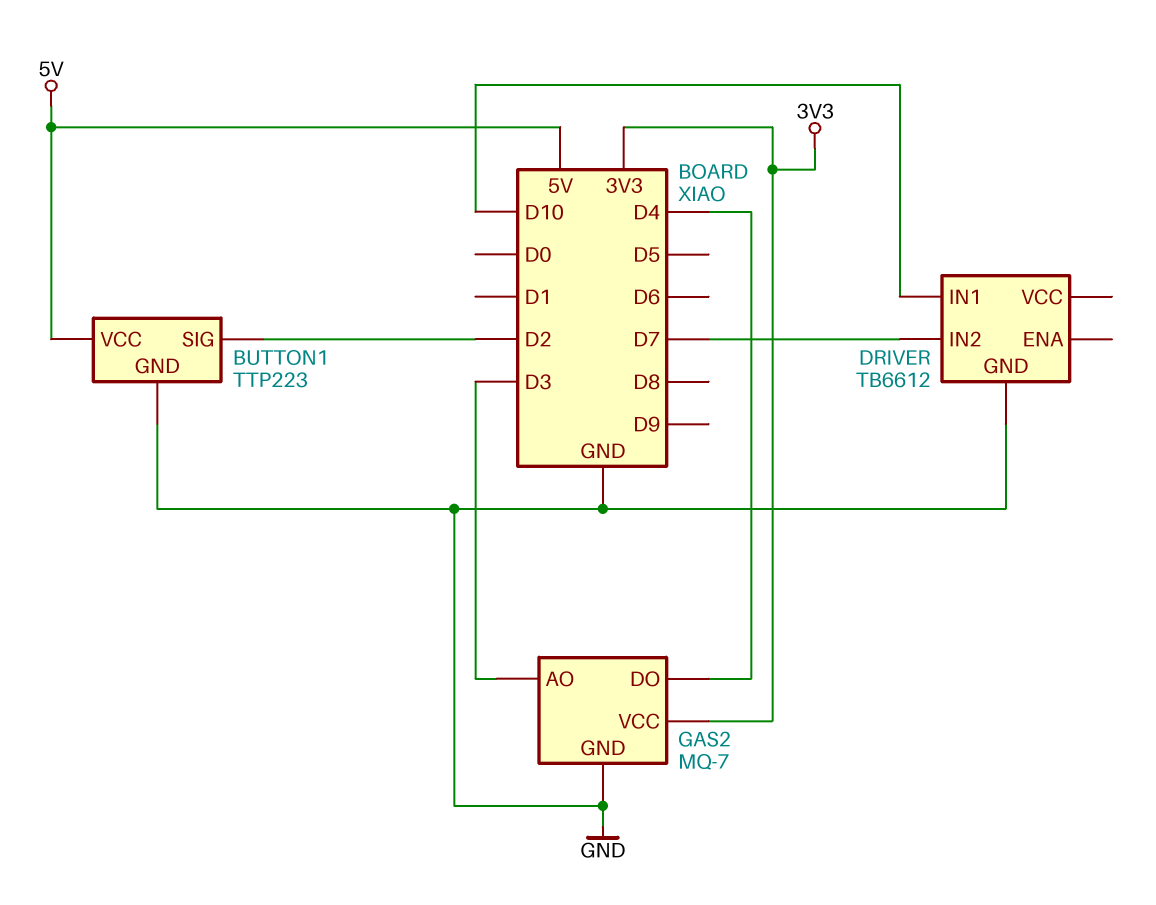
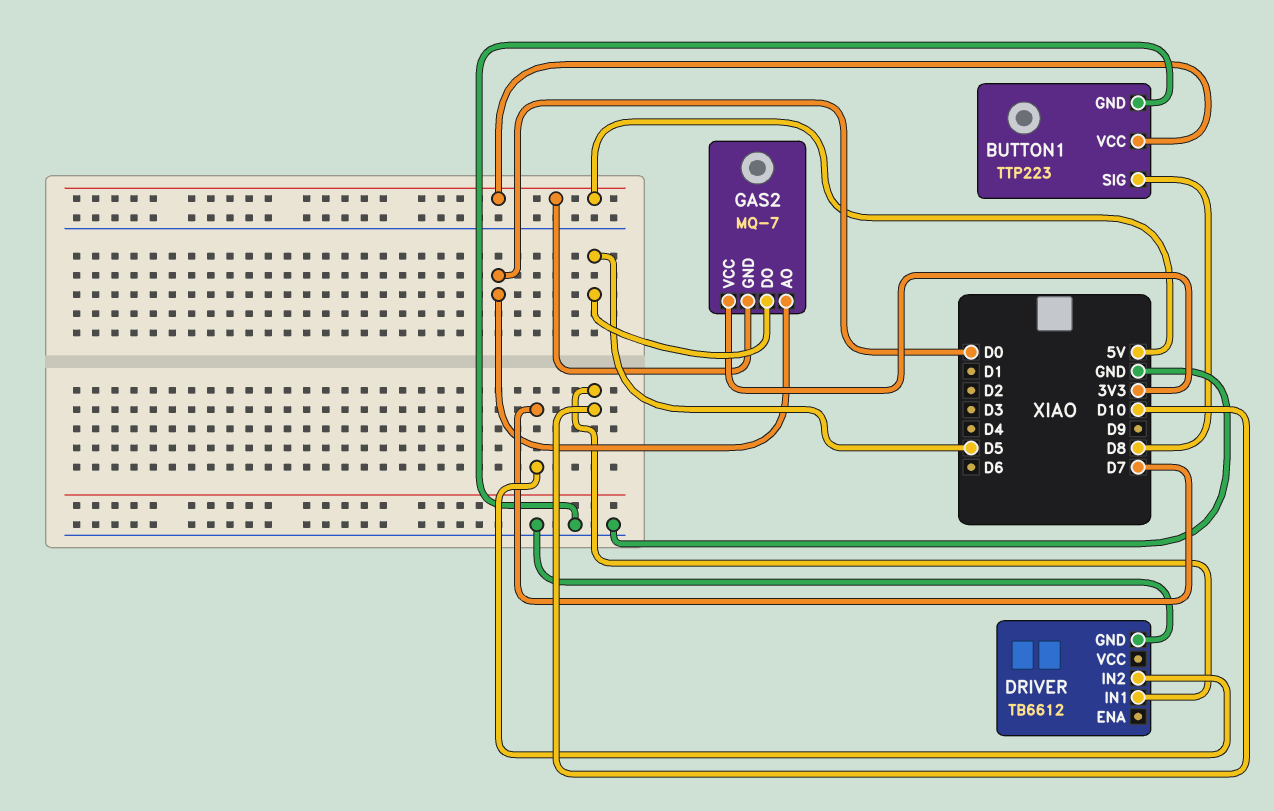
BUTTON1 pin SIG: D2 -> D8
GAS2 pin AO: D3 -> D0
GAS2 pin DO: D4 -> D5
GAS2 pin GND: GND -> 5V

